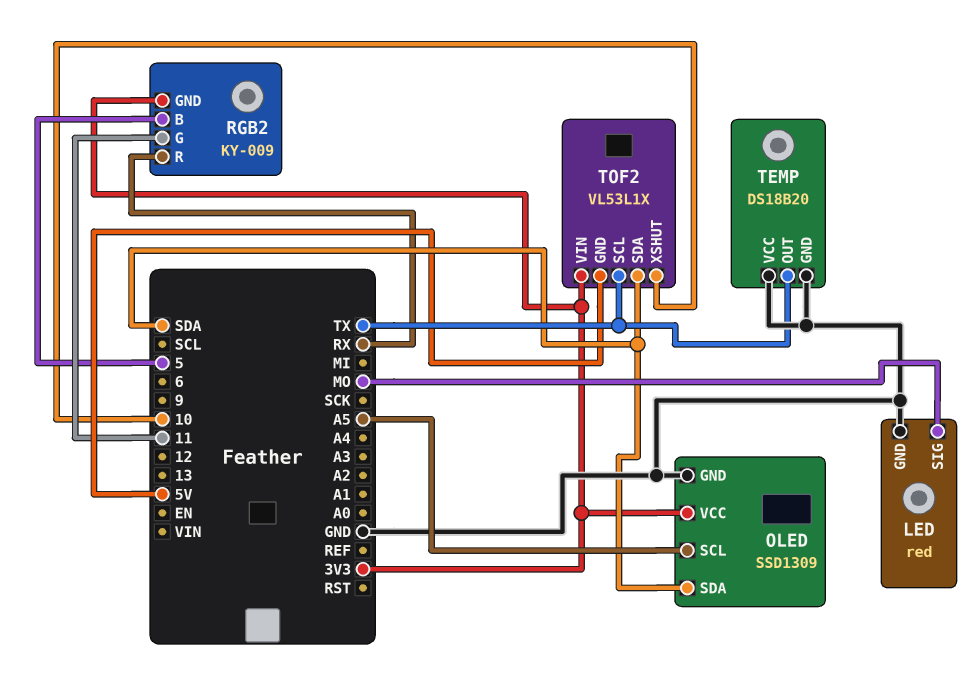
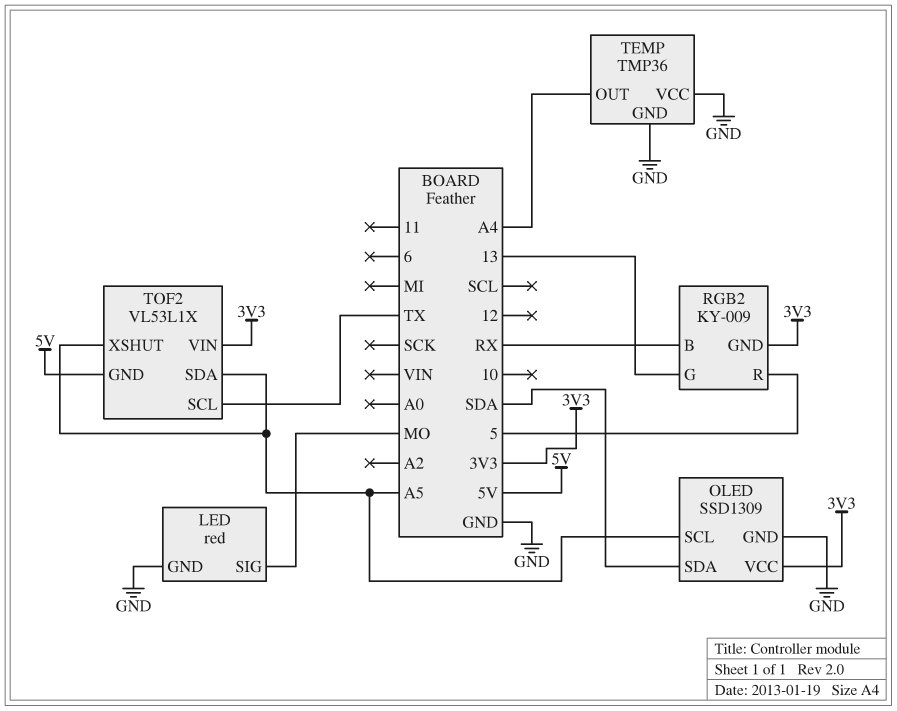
RGB2 pin B: 5 -> RX
RGB2 pin G: 11 -> 13
RGB2 pin R: RX -> 5
TEMP: DS18B20 -> TMP36
TEMP pin OUT: TX -> A4
TOF2 pin SDA: SDA -> A5
TOF2 pin XSHUT: 10 -> A5

